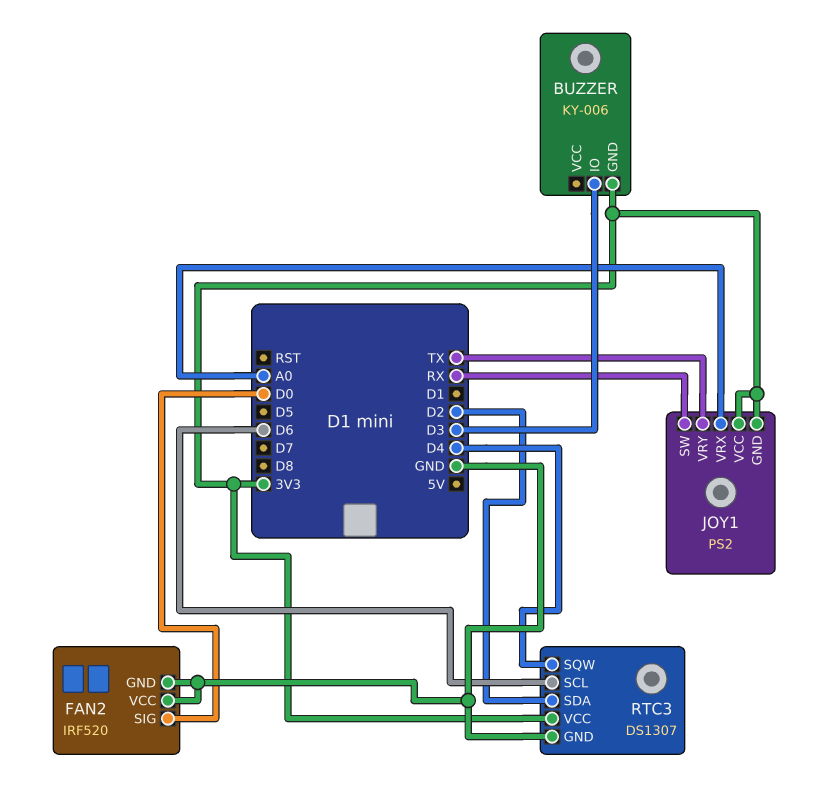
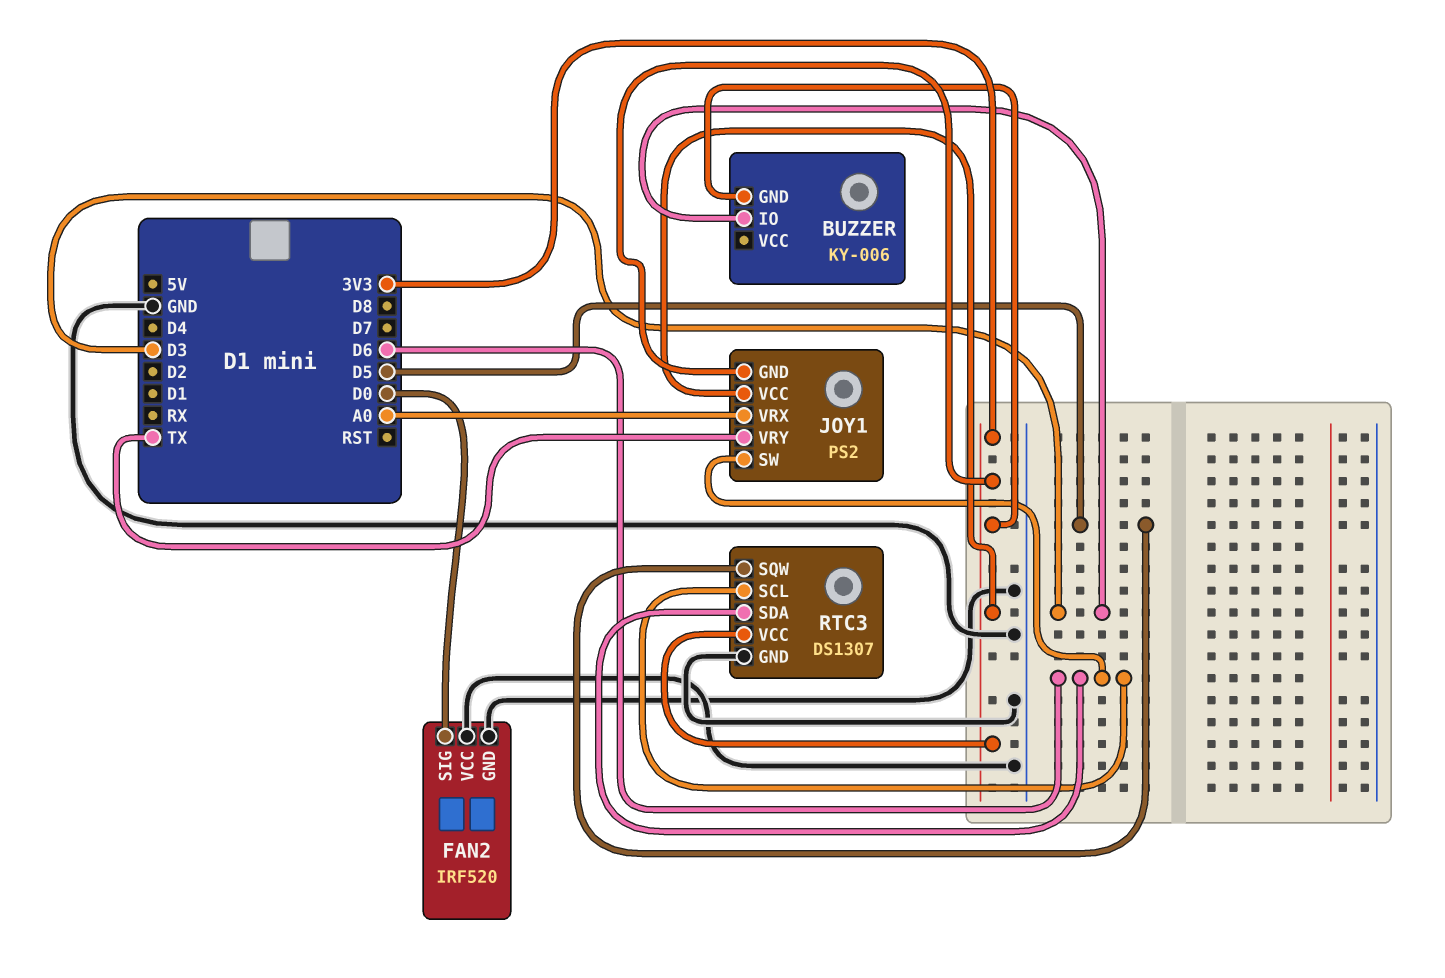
JOY1 pin SW: RX -> D6
RTC3 pin SDA: D2 -> D6
RTC3 pin SQW: D4 -> D5

